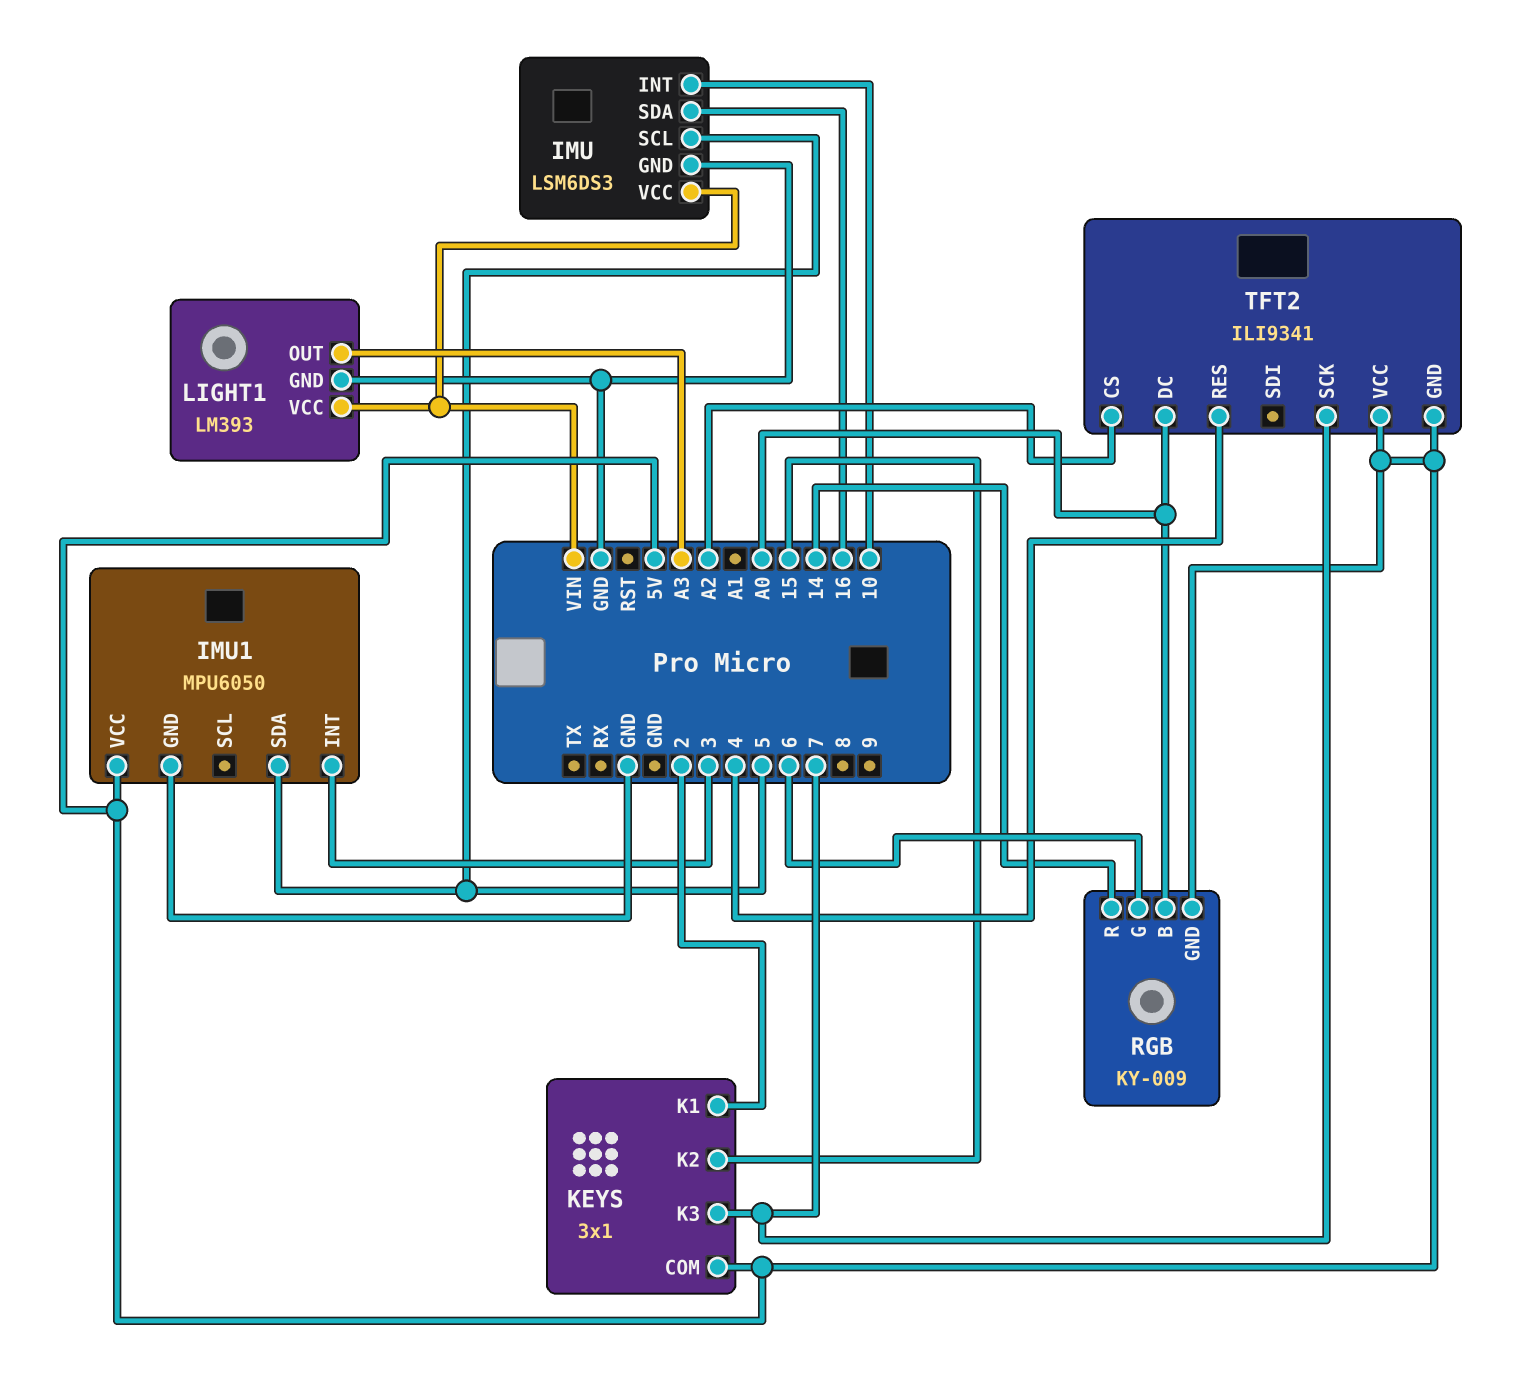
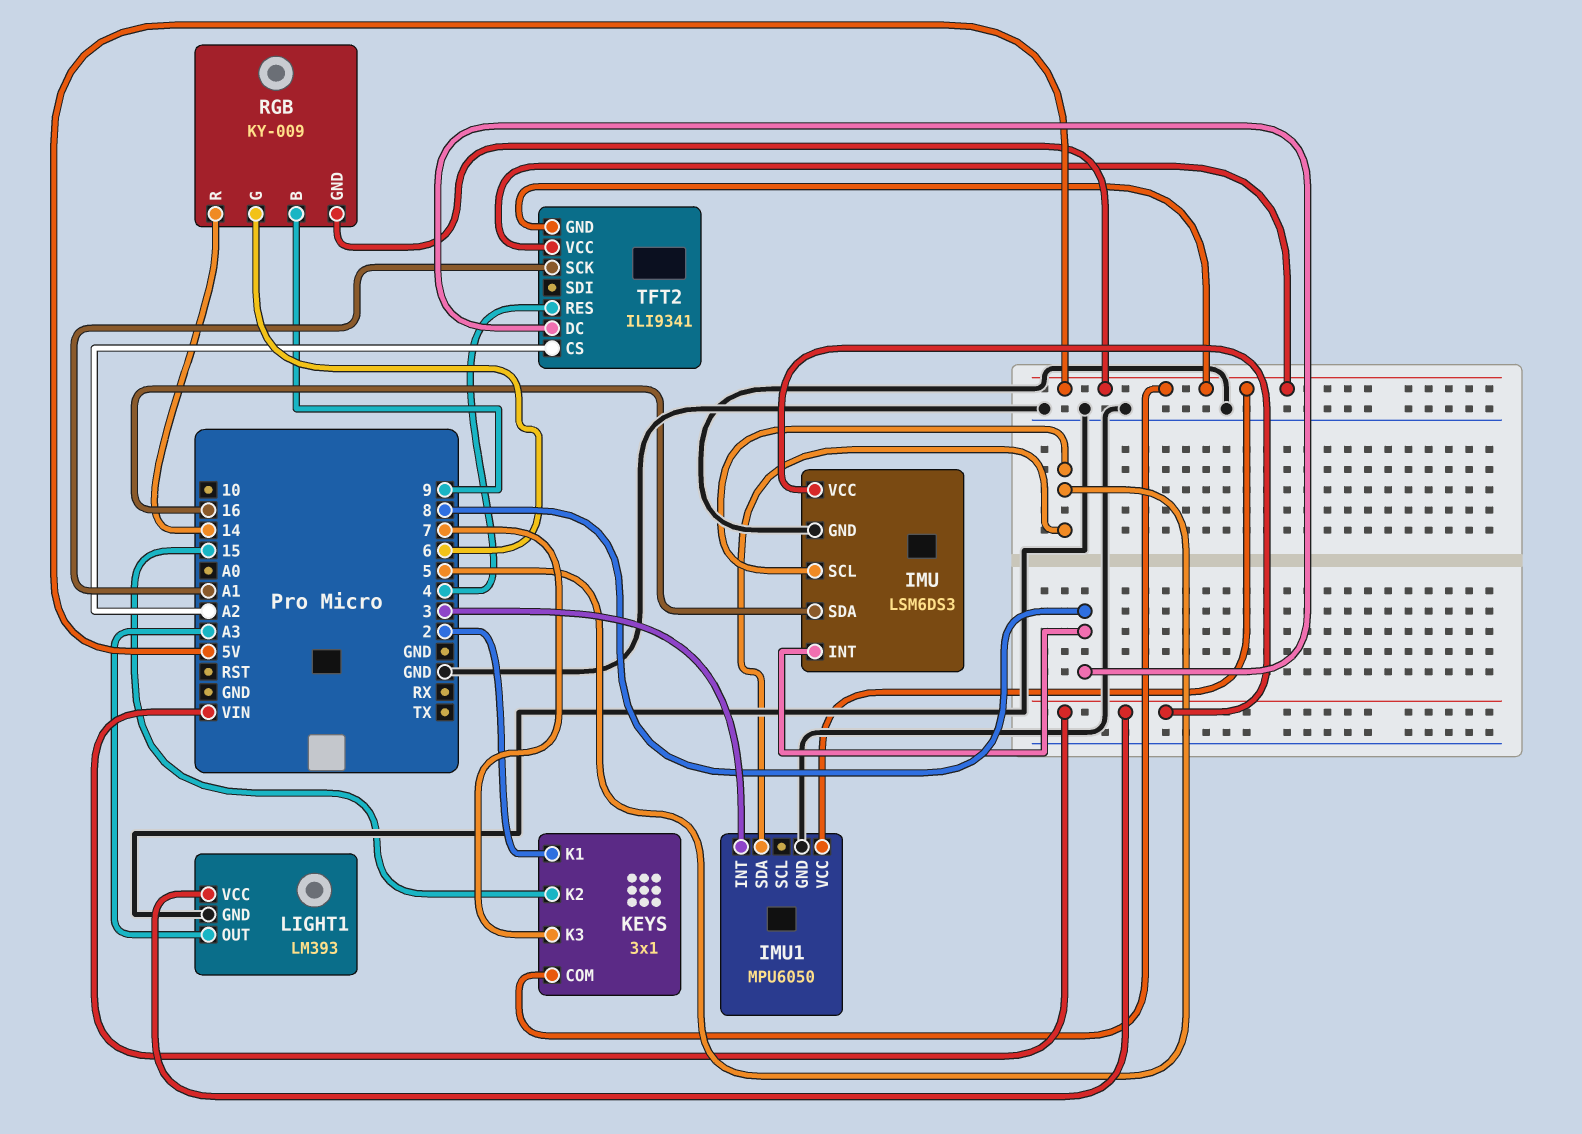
IMU pin INT: 10 -> 8
RGB pin B: A0 -> 9
TFT2 pin DC: A0 -> 8
TFT2 pin SCK: 7 -> A1

